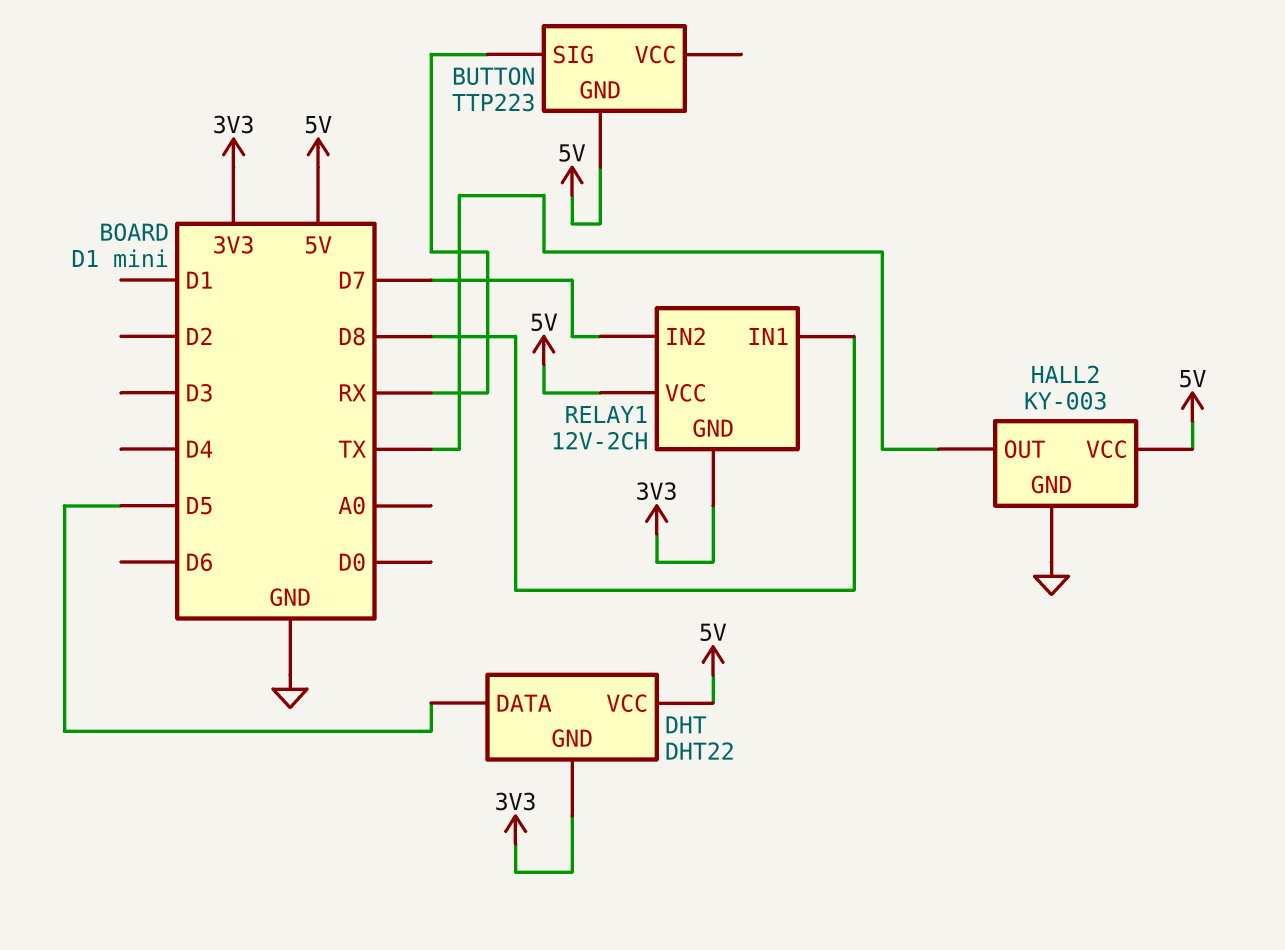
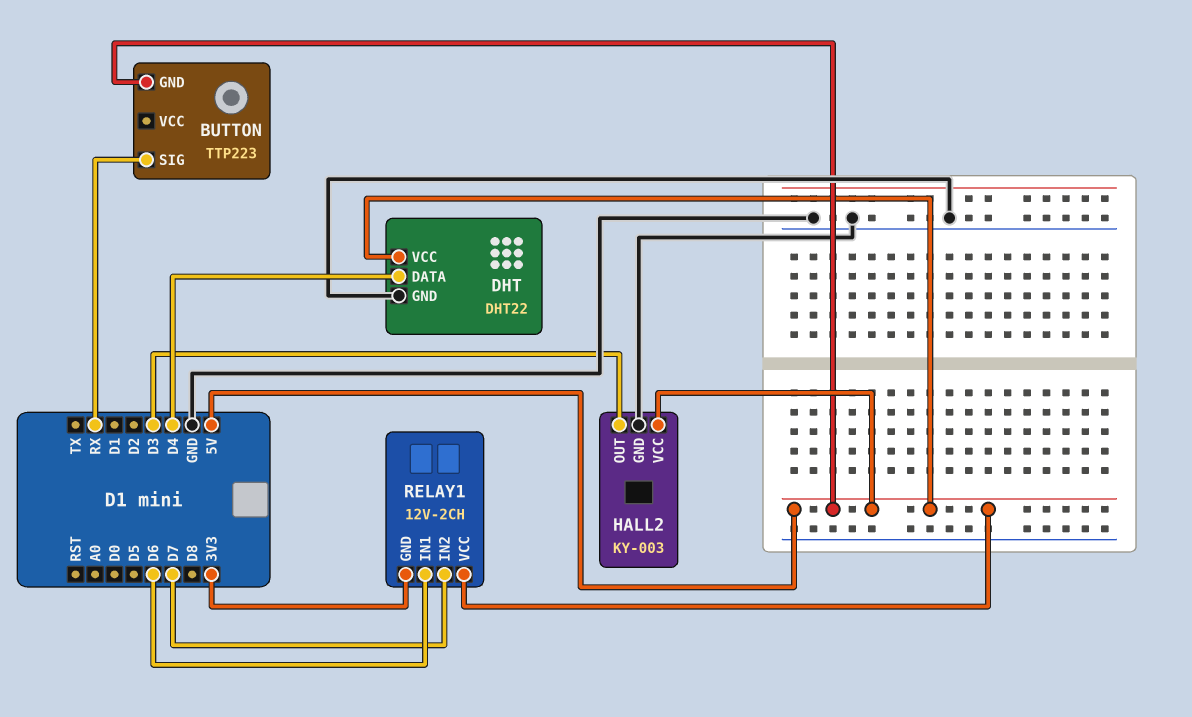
DHT pin DATA: D5 -> D4
DHT pin GND: 3V3 -> GND
HALL2 pin OUT: TX -> D3
RELAY1 pin IN1: D8 -> D6

